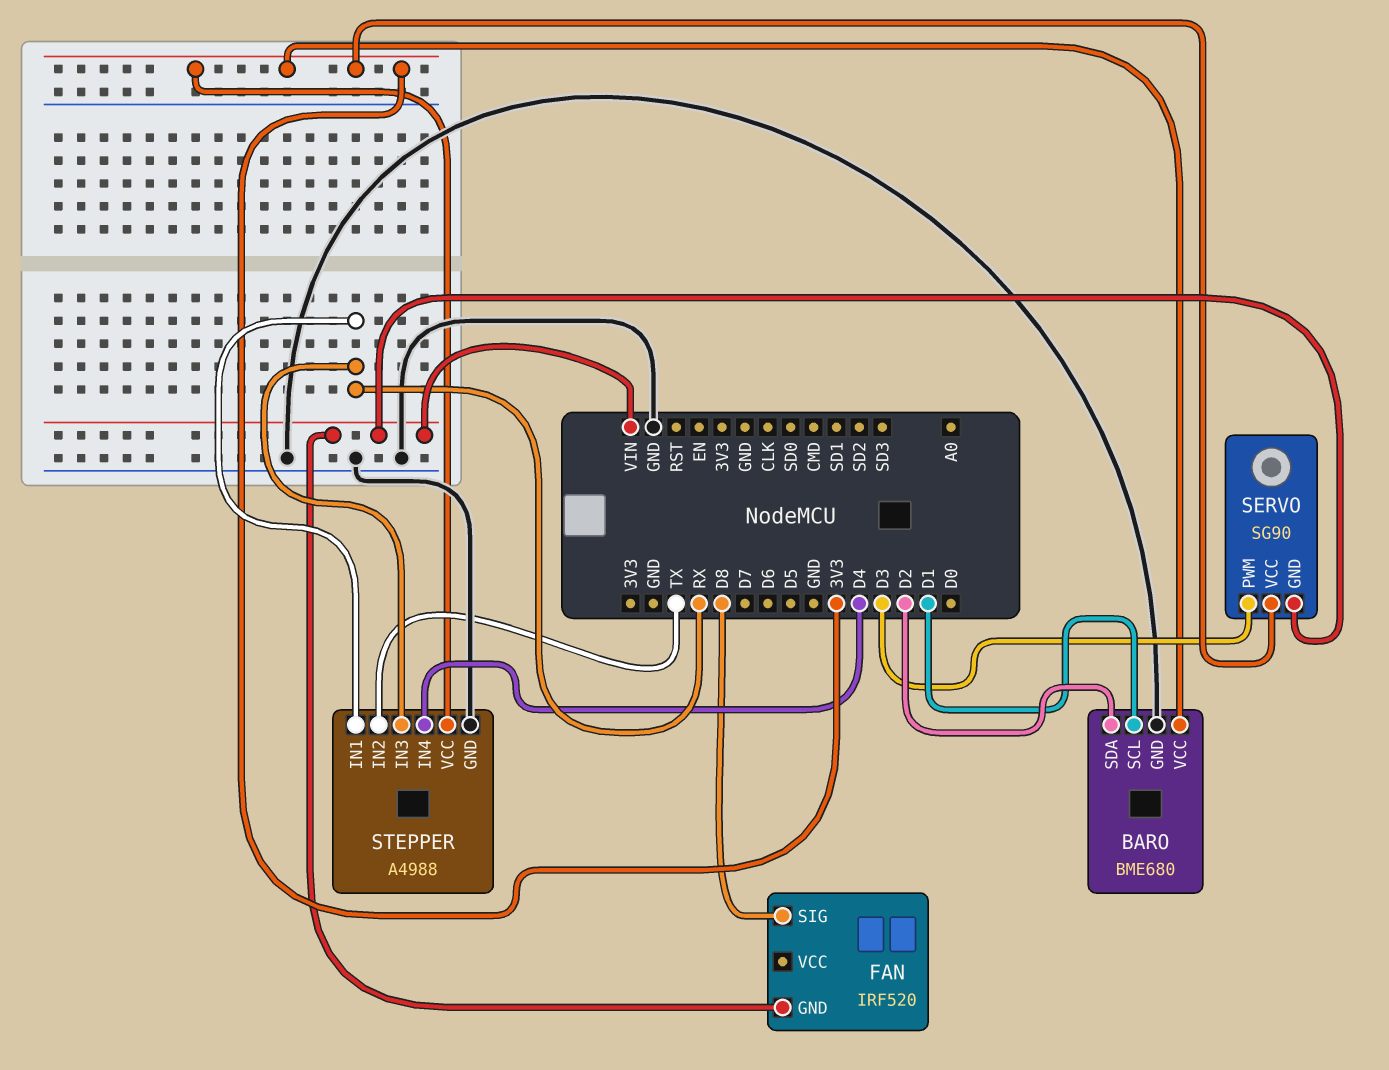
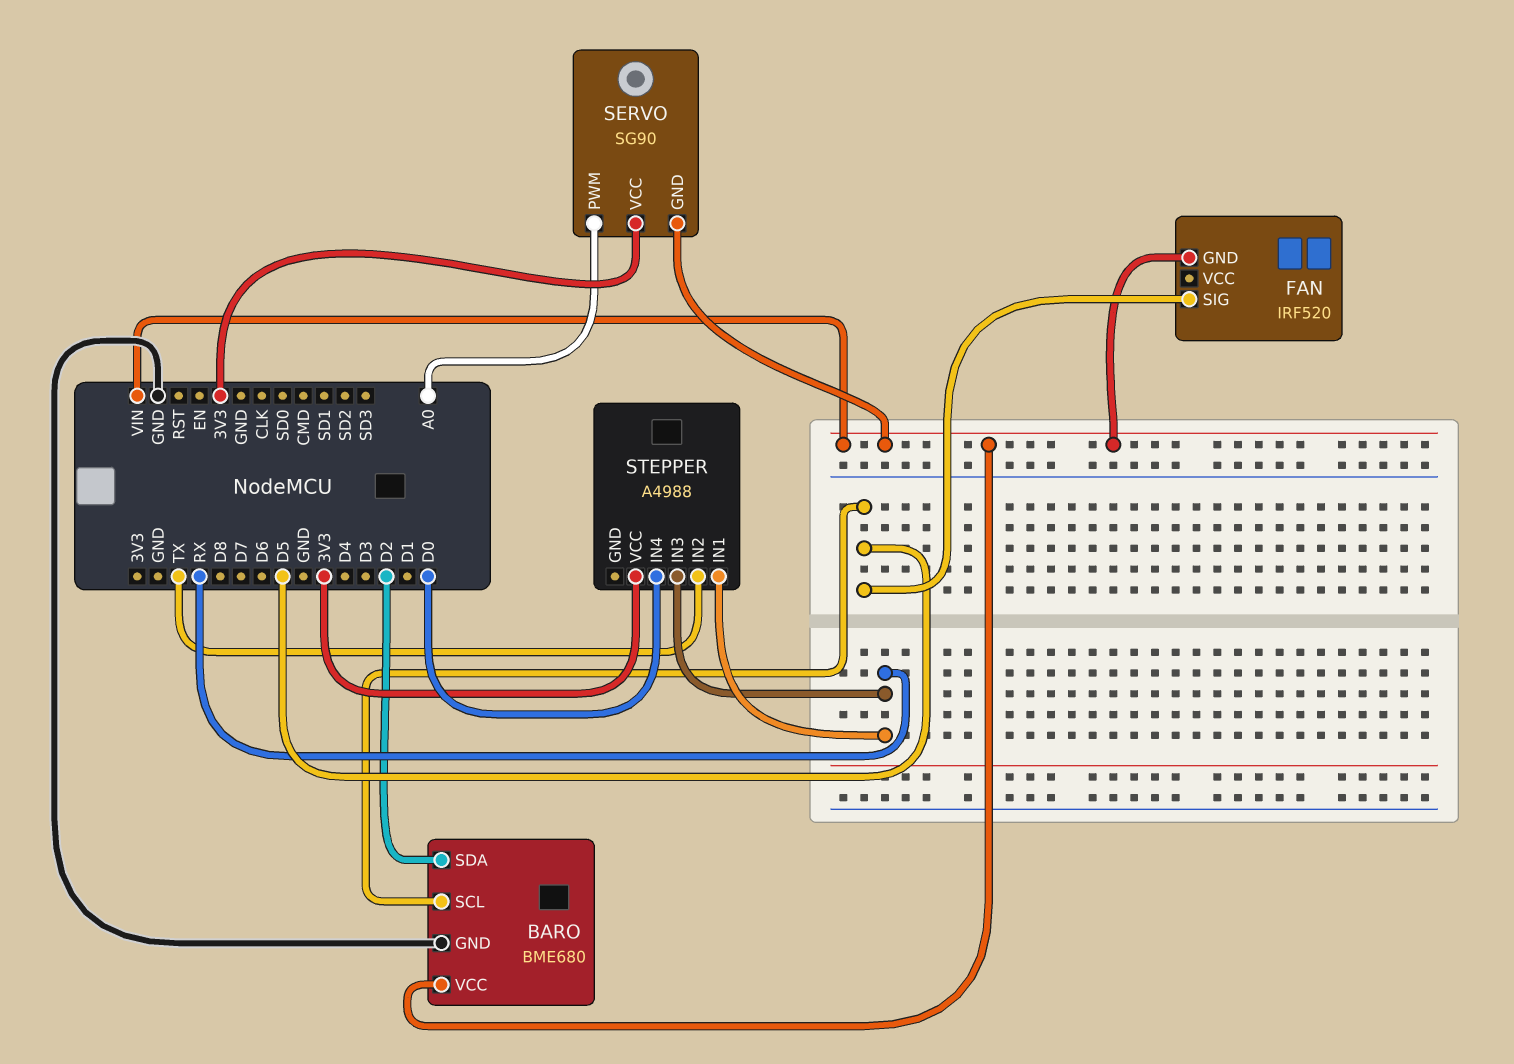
BARO pin SCL: D1 -> D5
BARO pin VCC: 3V3 -> VIN
FAN pin SIG: D8 -> D5
SERVO pin PWM: D3 -> A0
STEPPER pin GND: GND -> none
STEPPER pin IN4: D4 -> D0

